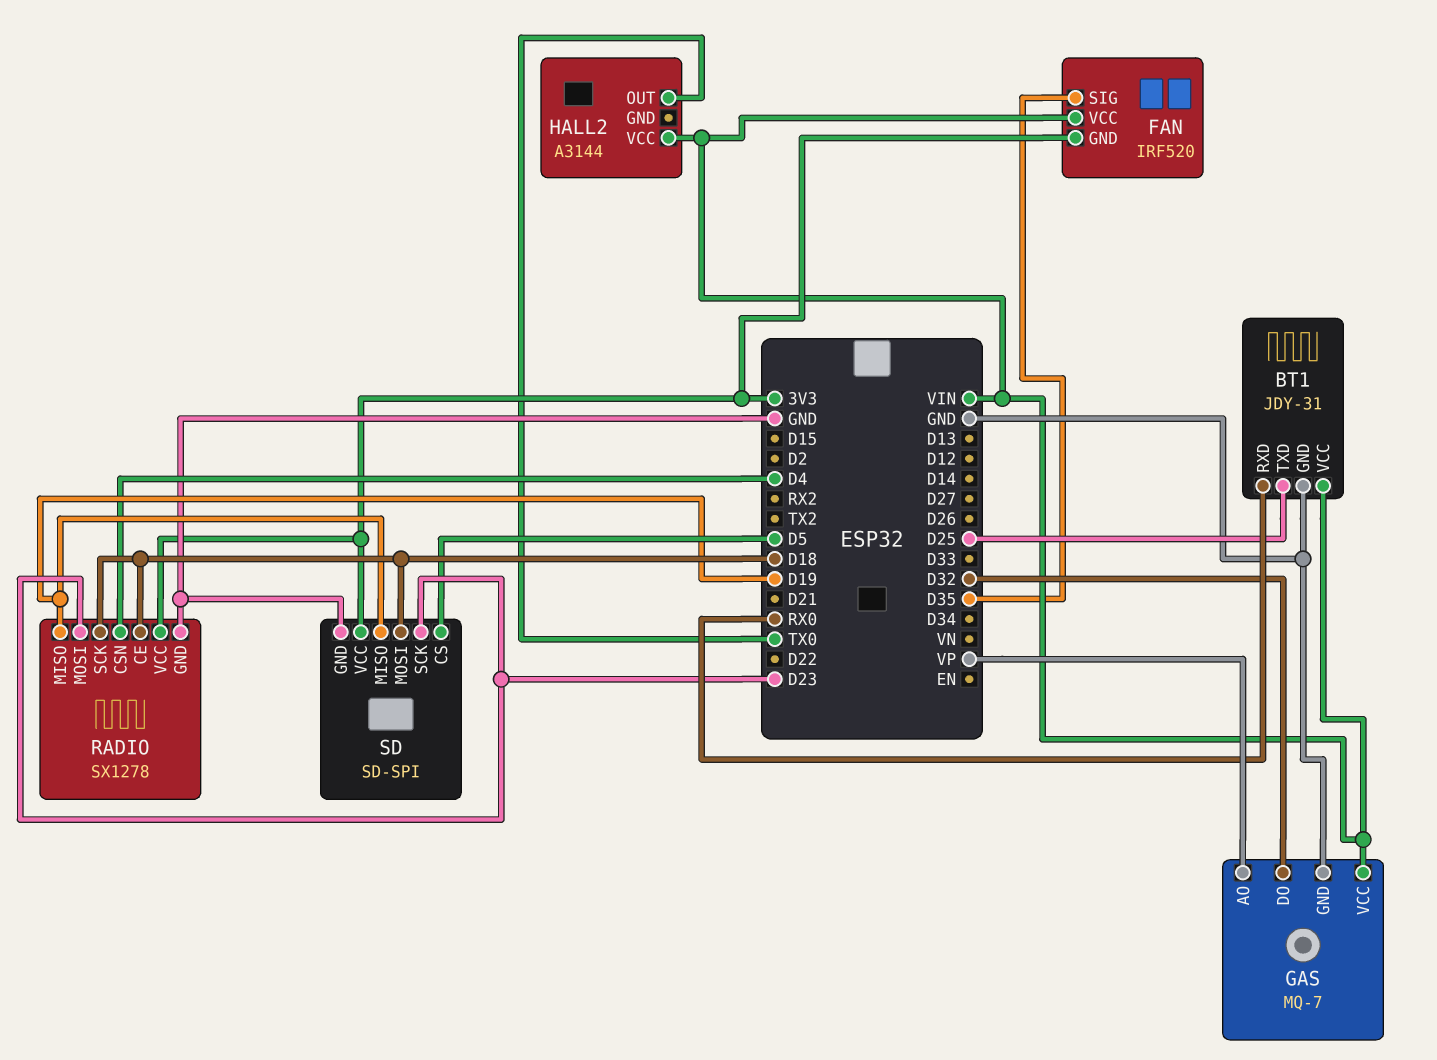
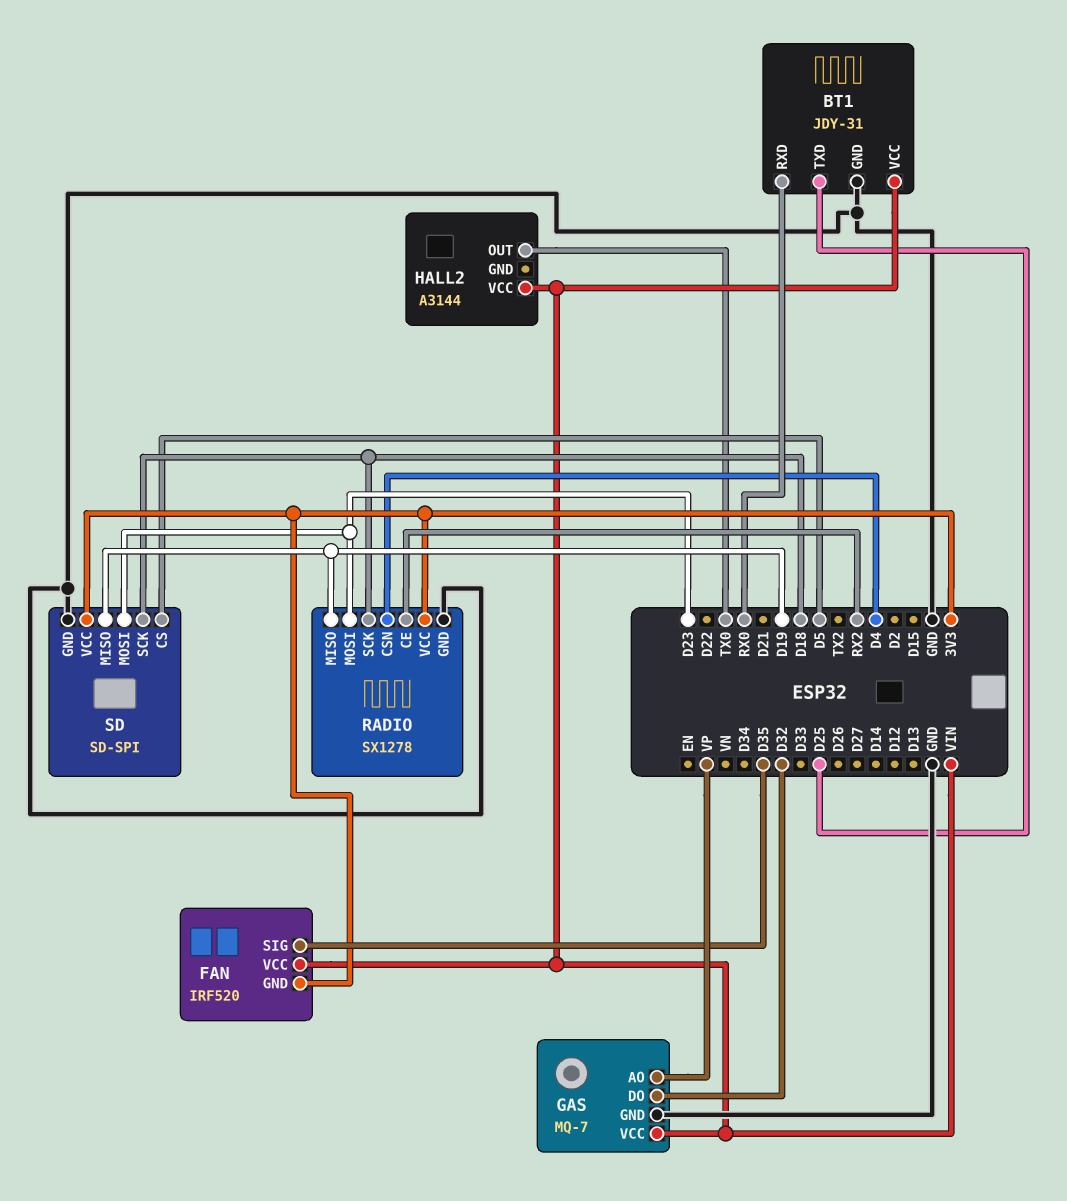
RADIO pin CE: D18 -> RX2
SD pin MOSI: D18 -> D23
SD pin SCK: D23 -> D18

